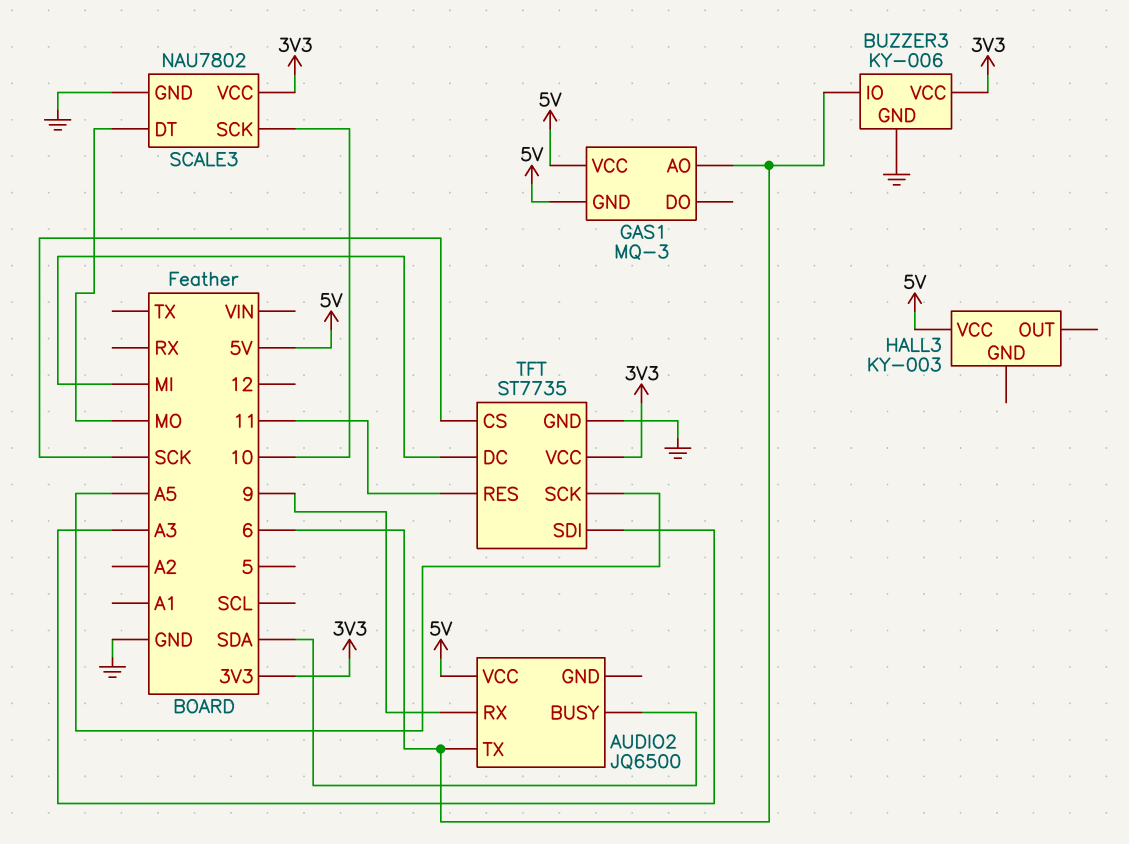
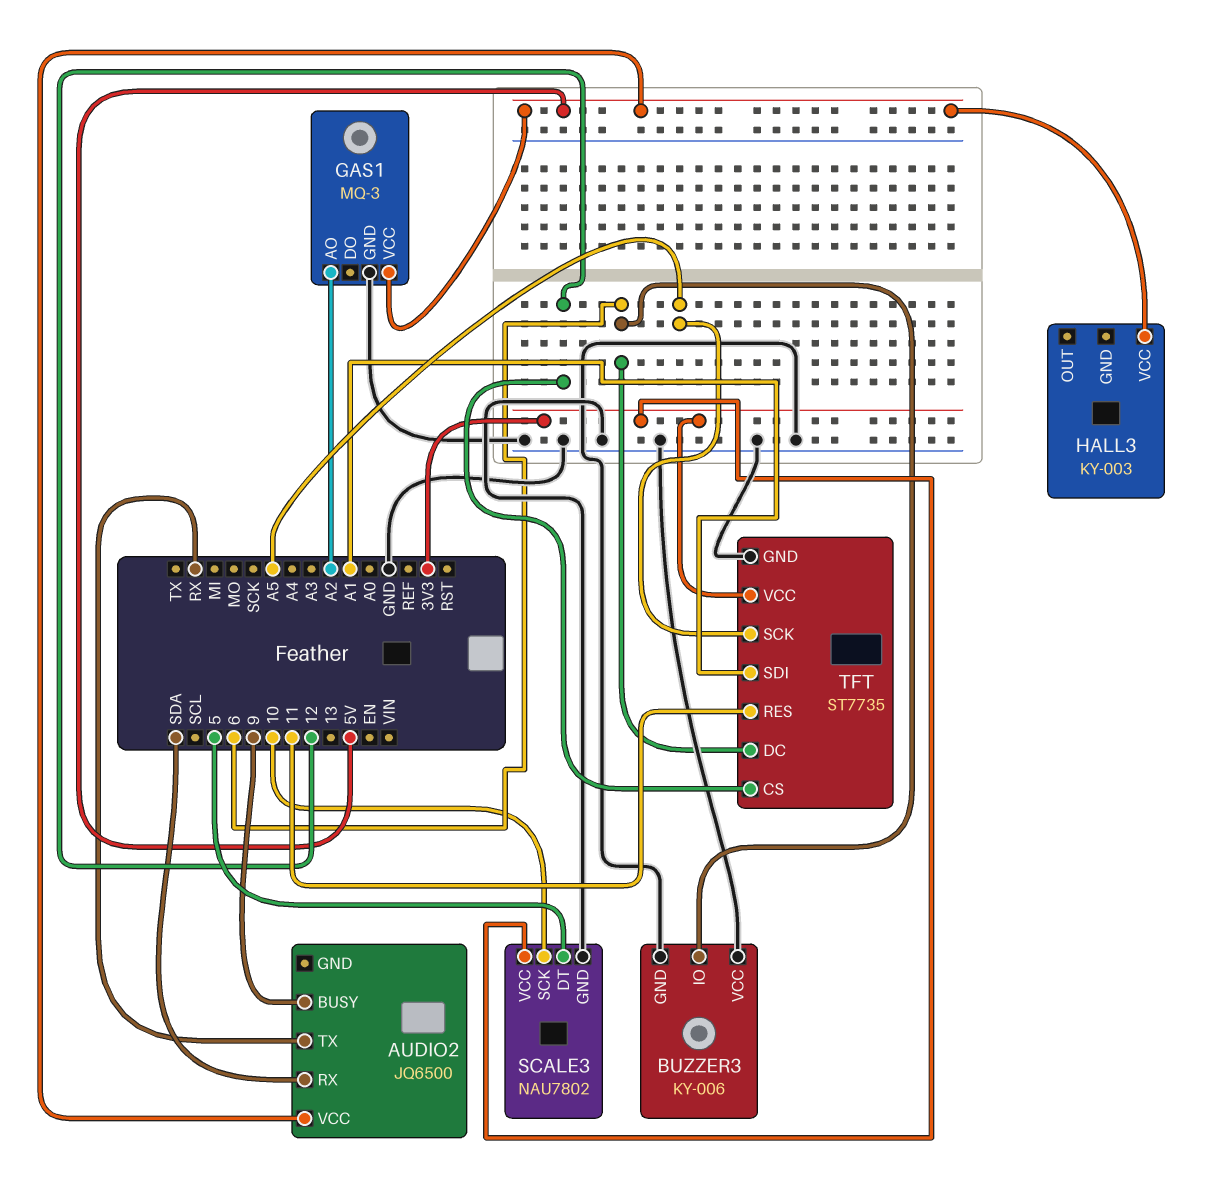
AUDIO2 pin BUSY: SDA -> 9
AUDIO2 pin RX: 9 -> SDA
AUDIO2 pin TX: 6 -> RX
BUZZER3 pin VCC: 3V3 -> GND
GAS1 pin AO: 6 -> A2
GAS1 pin GND: 5V -> GND
SCALE3 pin DT: MO -> 5
TFT pin CS: SCK -> 12
TFT pin DC: MI -> 6
TFT pin SDI: A3 -> A1

